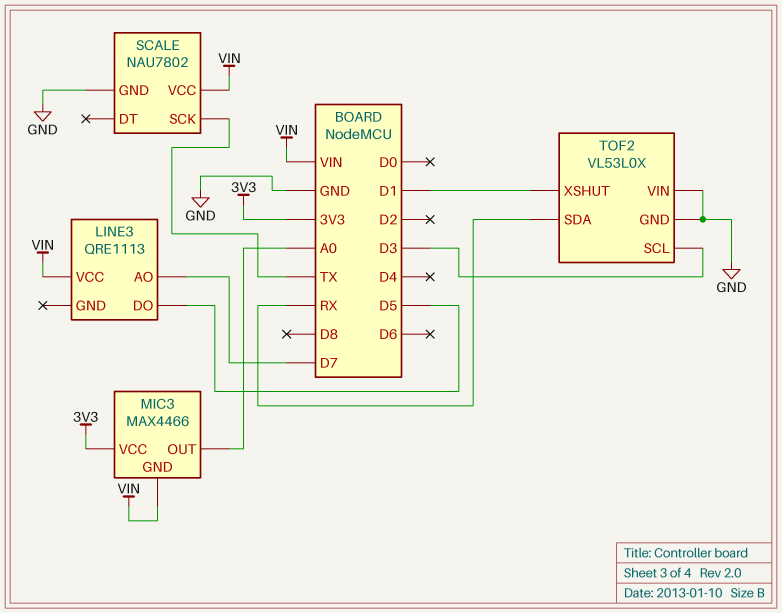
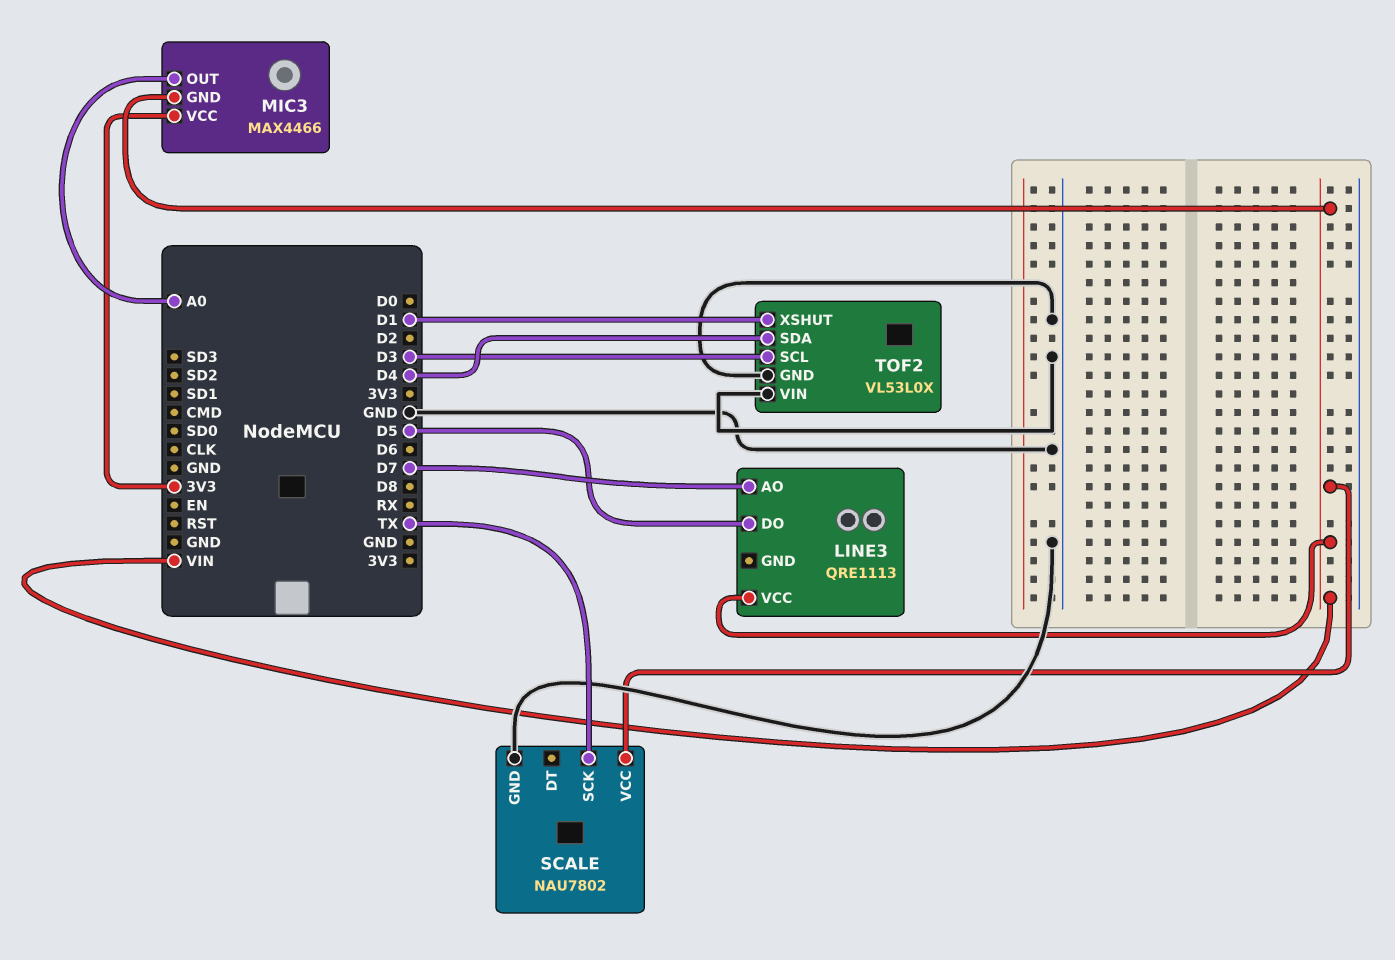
TOF2 pin SDA: RX -> D4

